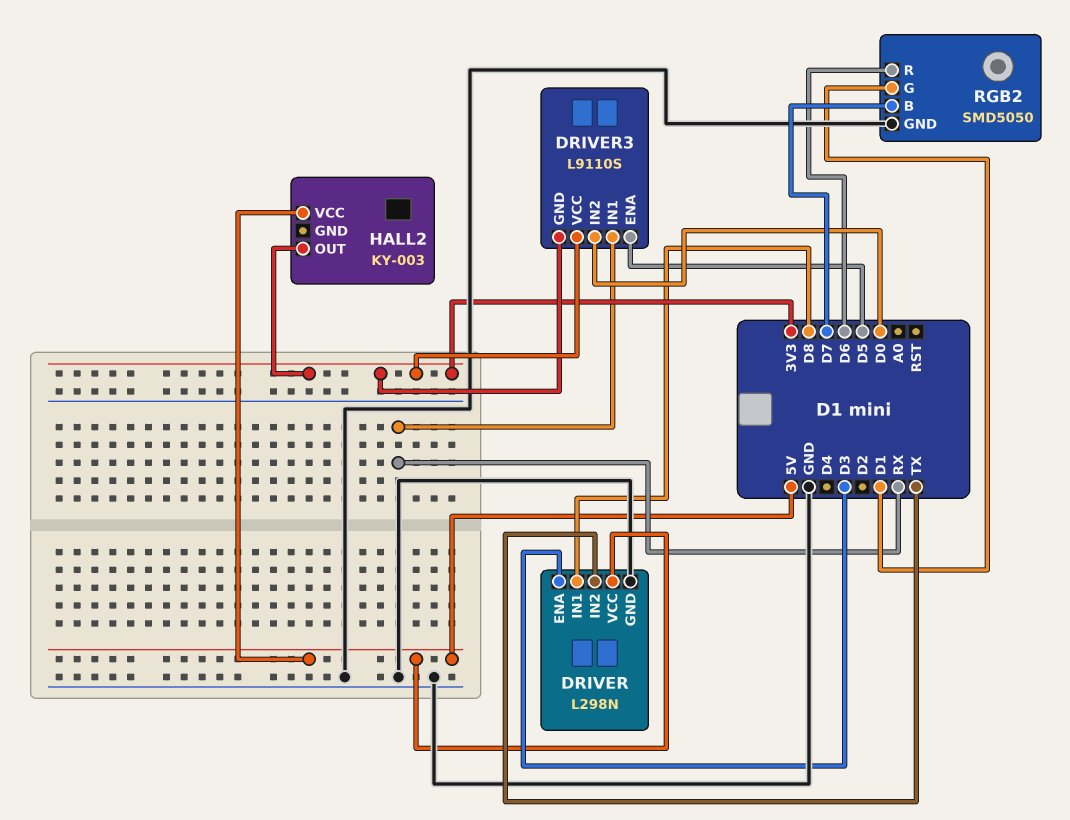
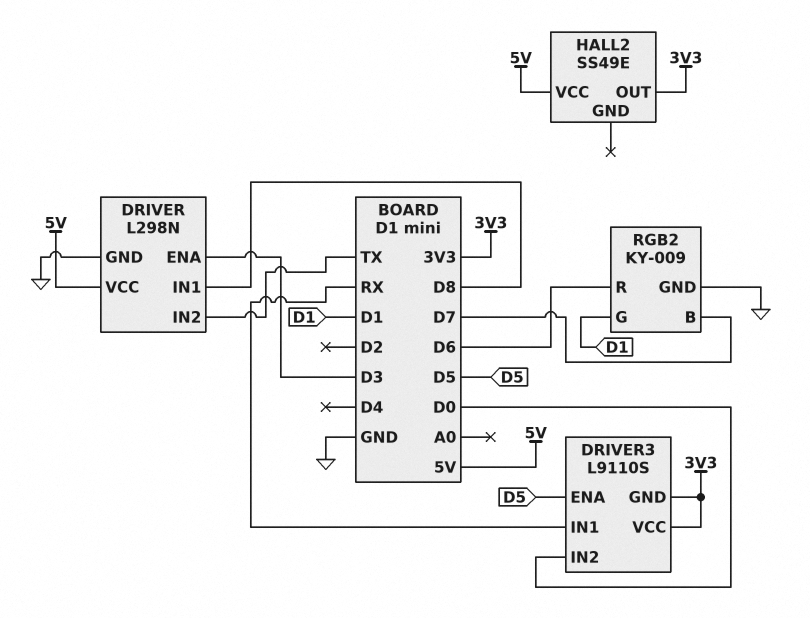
HALL2: KY-003 -> SS49E
RGB2: SMD5050 -> KY-009

